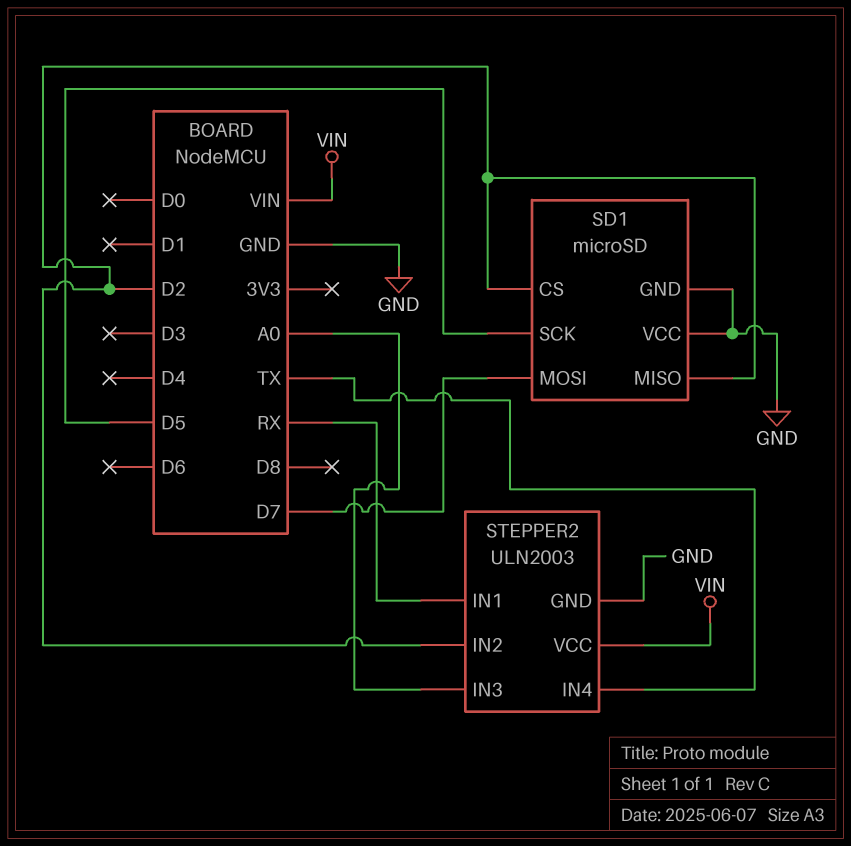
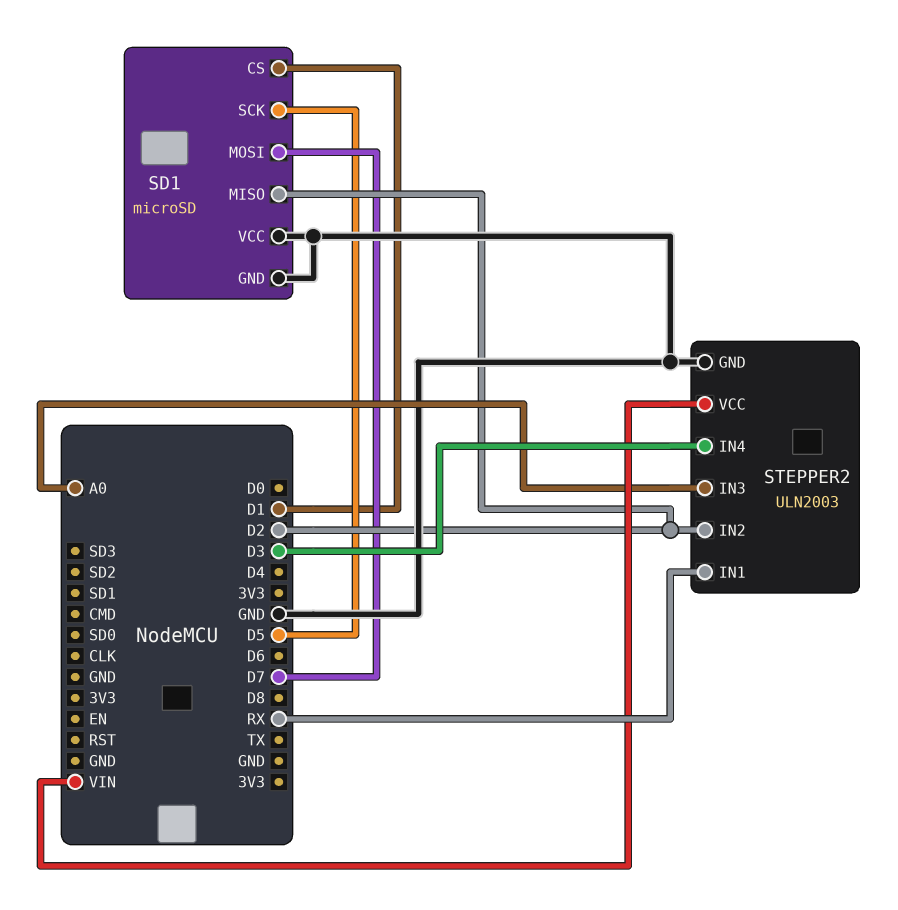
SD1 pin CS: D2 -> D1
STEPPER2 pin IN4: TX -> D3

